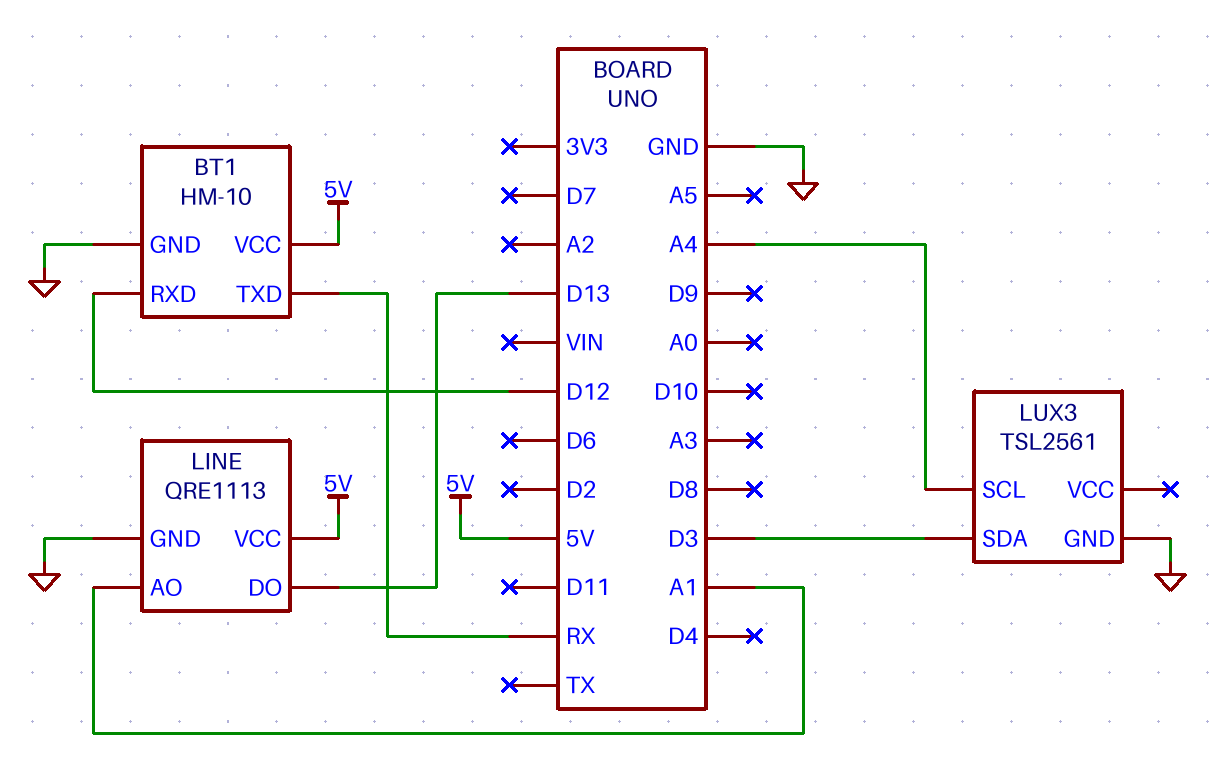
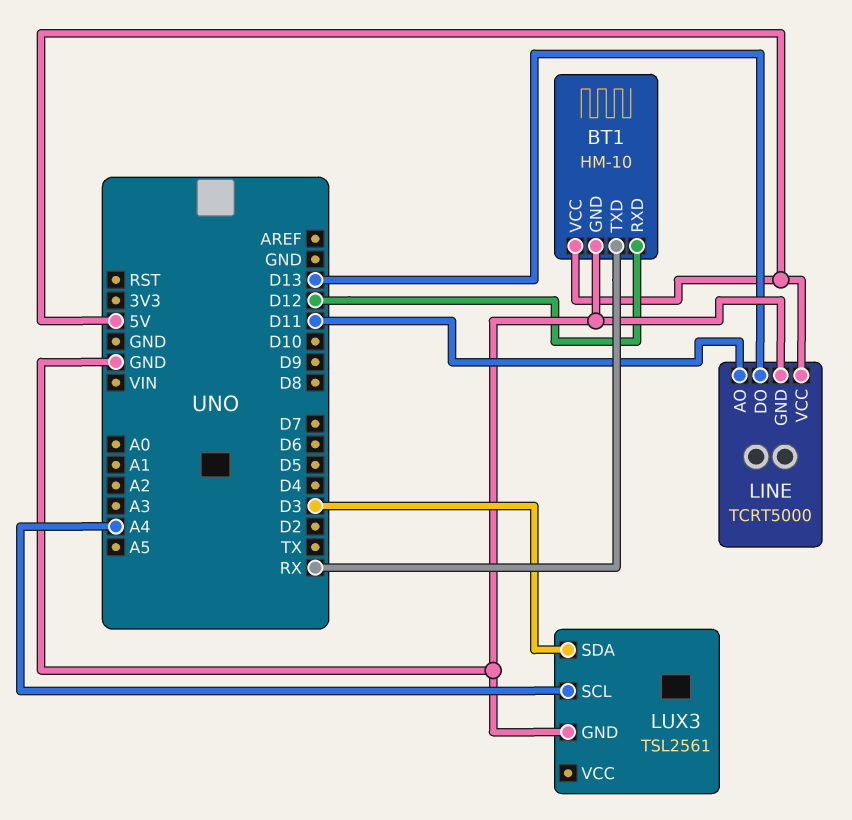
LINE: QRE1113 -> TCRT5000
LINE pin AO: A1 -> D11

